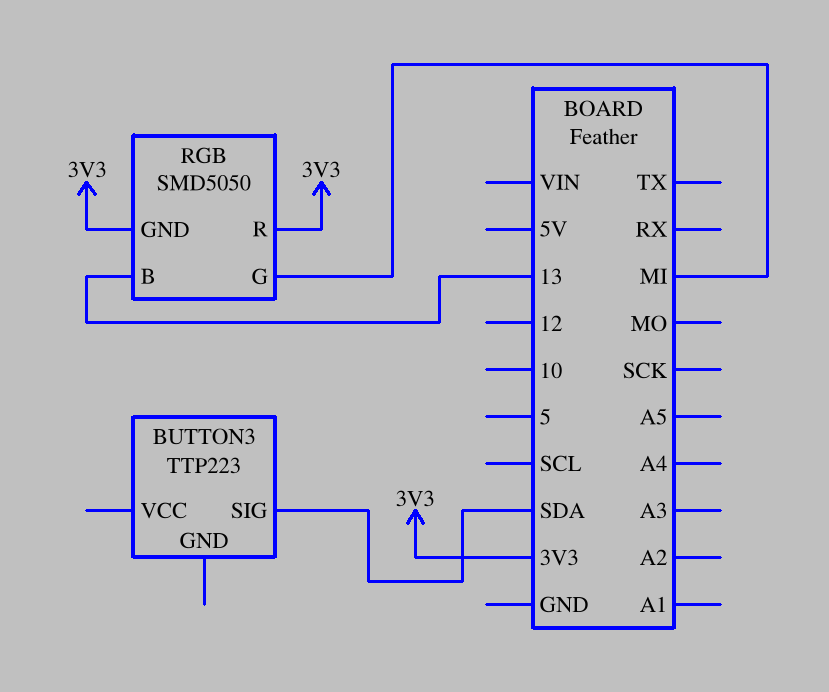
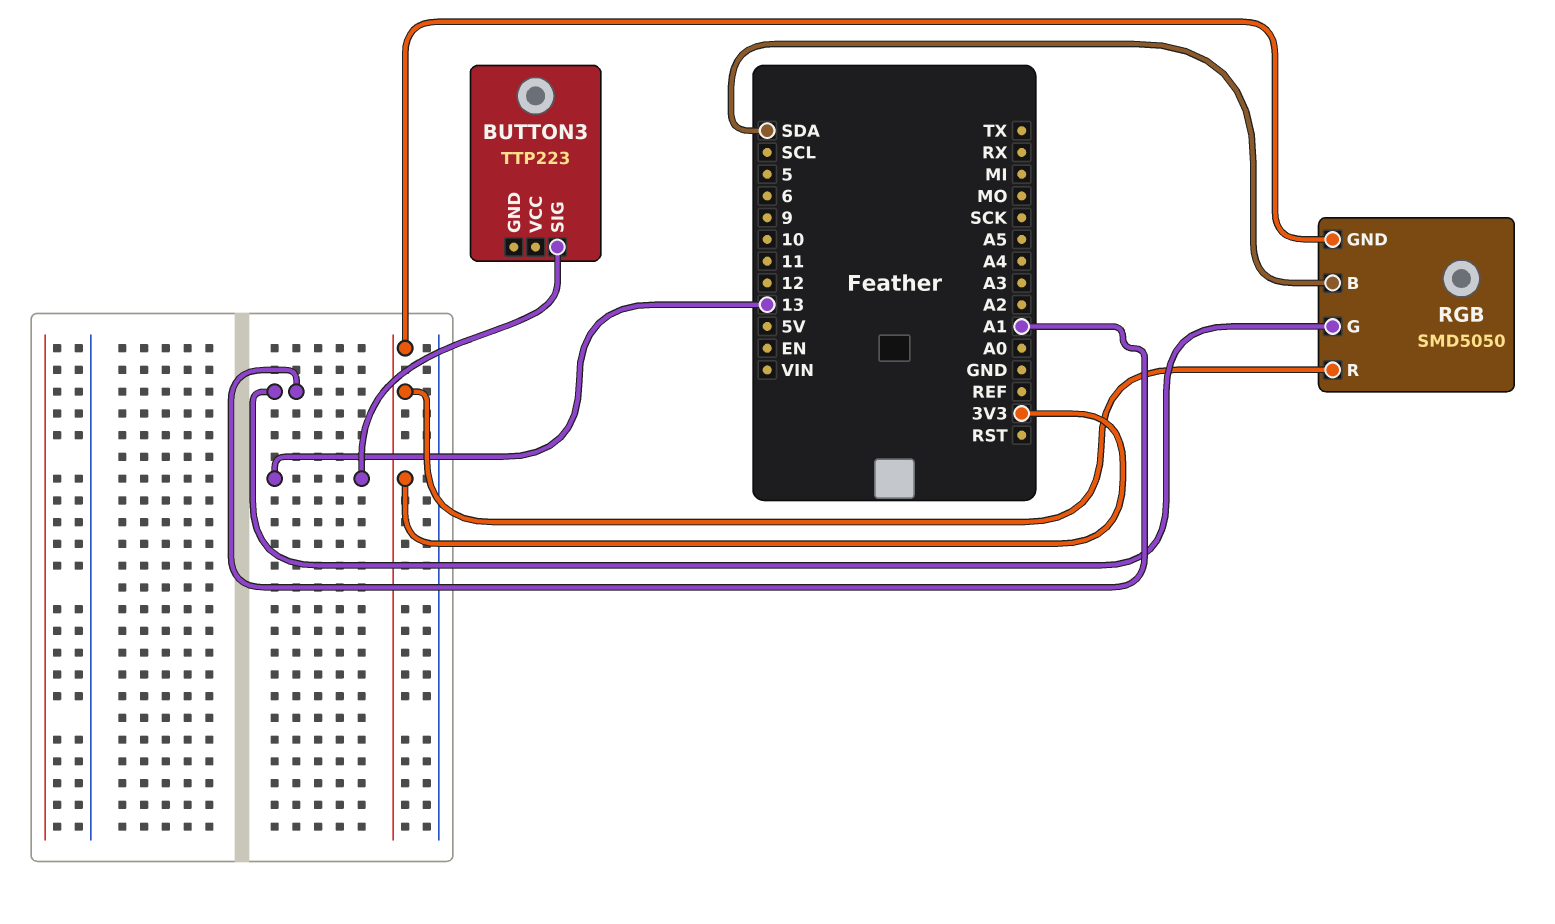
BUTTON3 pin SIG: SDA -> 13
RGB pin B: 13 -> SDA
RGB pin G: MI -> A1

